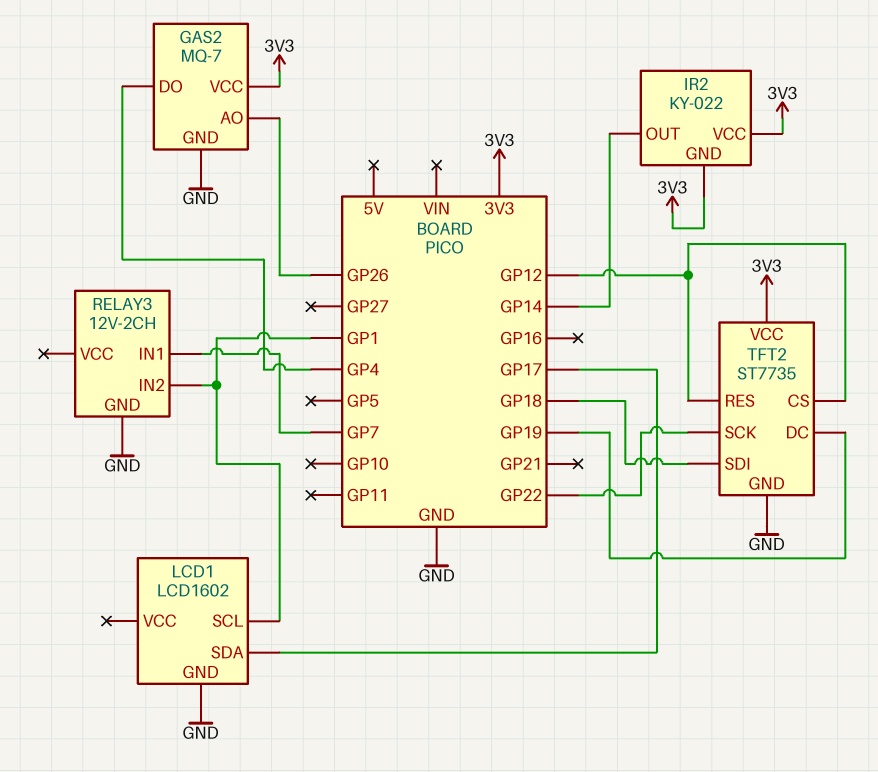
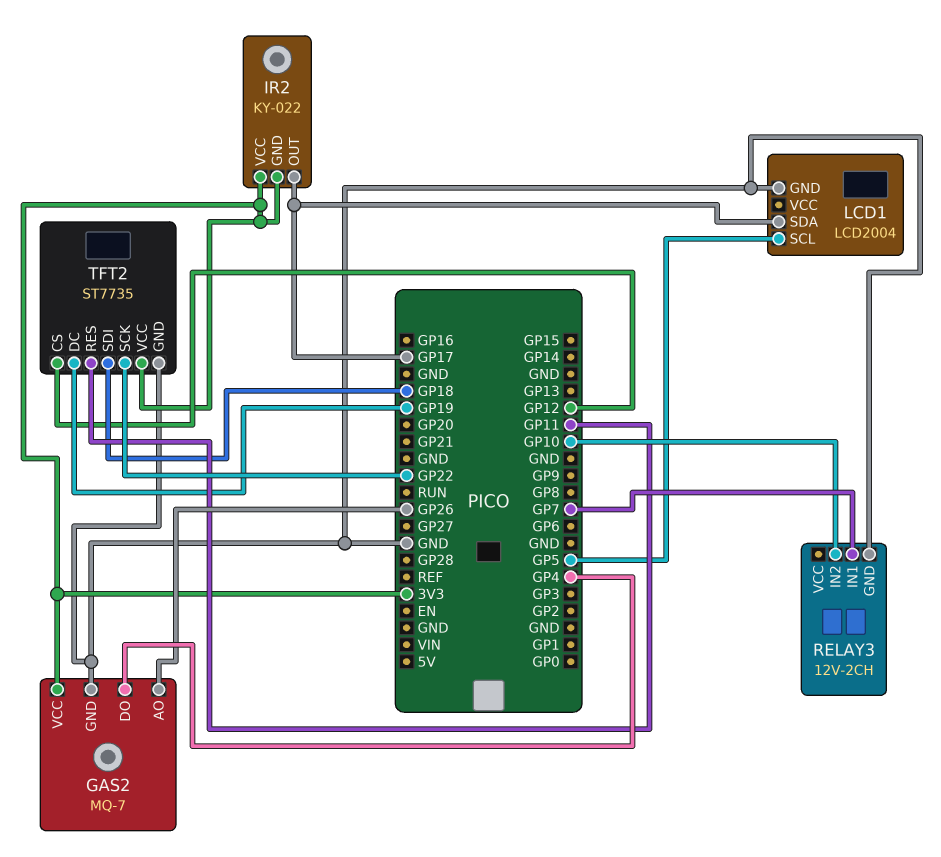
IR2 pin OUT: GP14 -> GP17
LCD1: LCD1602 -> LCD2004
LCD1 pin SCL: GP1 -> GP5
RELAY3 pin IN2: GP1 -> GP10
TFT2 pin RES: GP12 -> GP11

